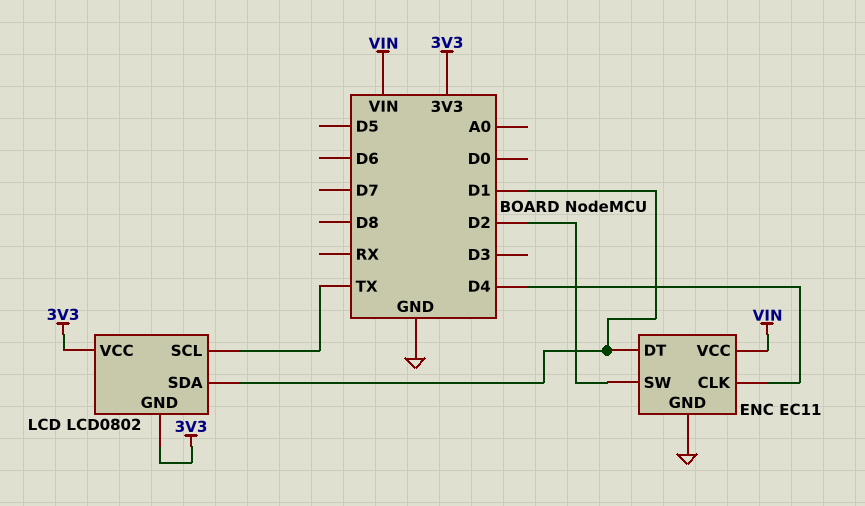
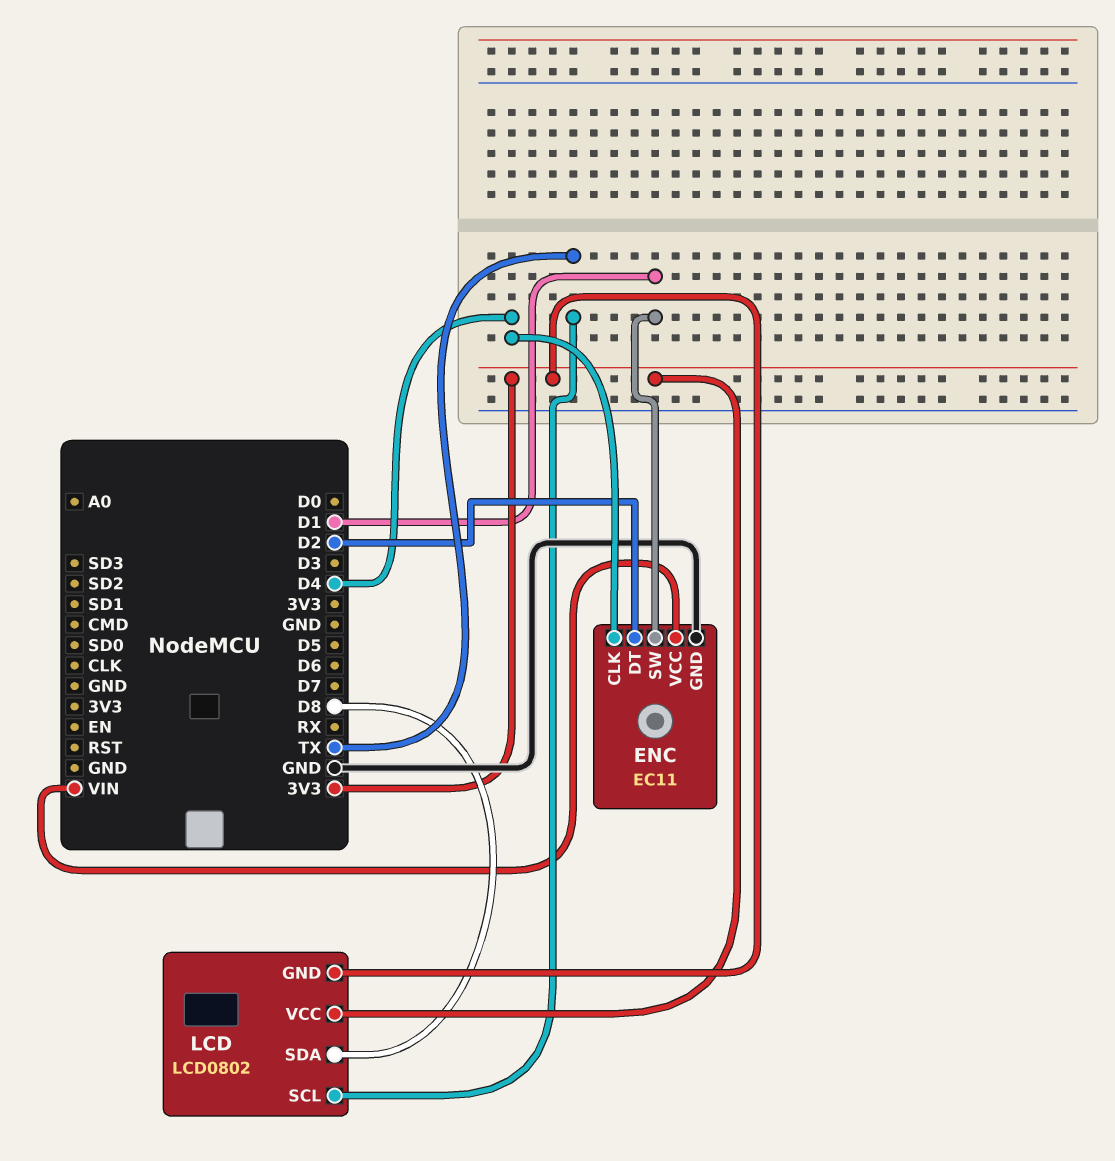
ENC pin DT: D1 -> D2
ENC pin SW: D2 -> D1
LCD pin SDA: D1 -> D8

